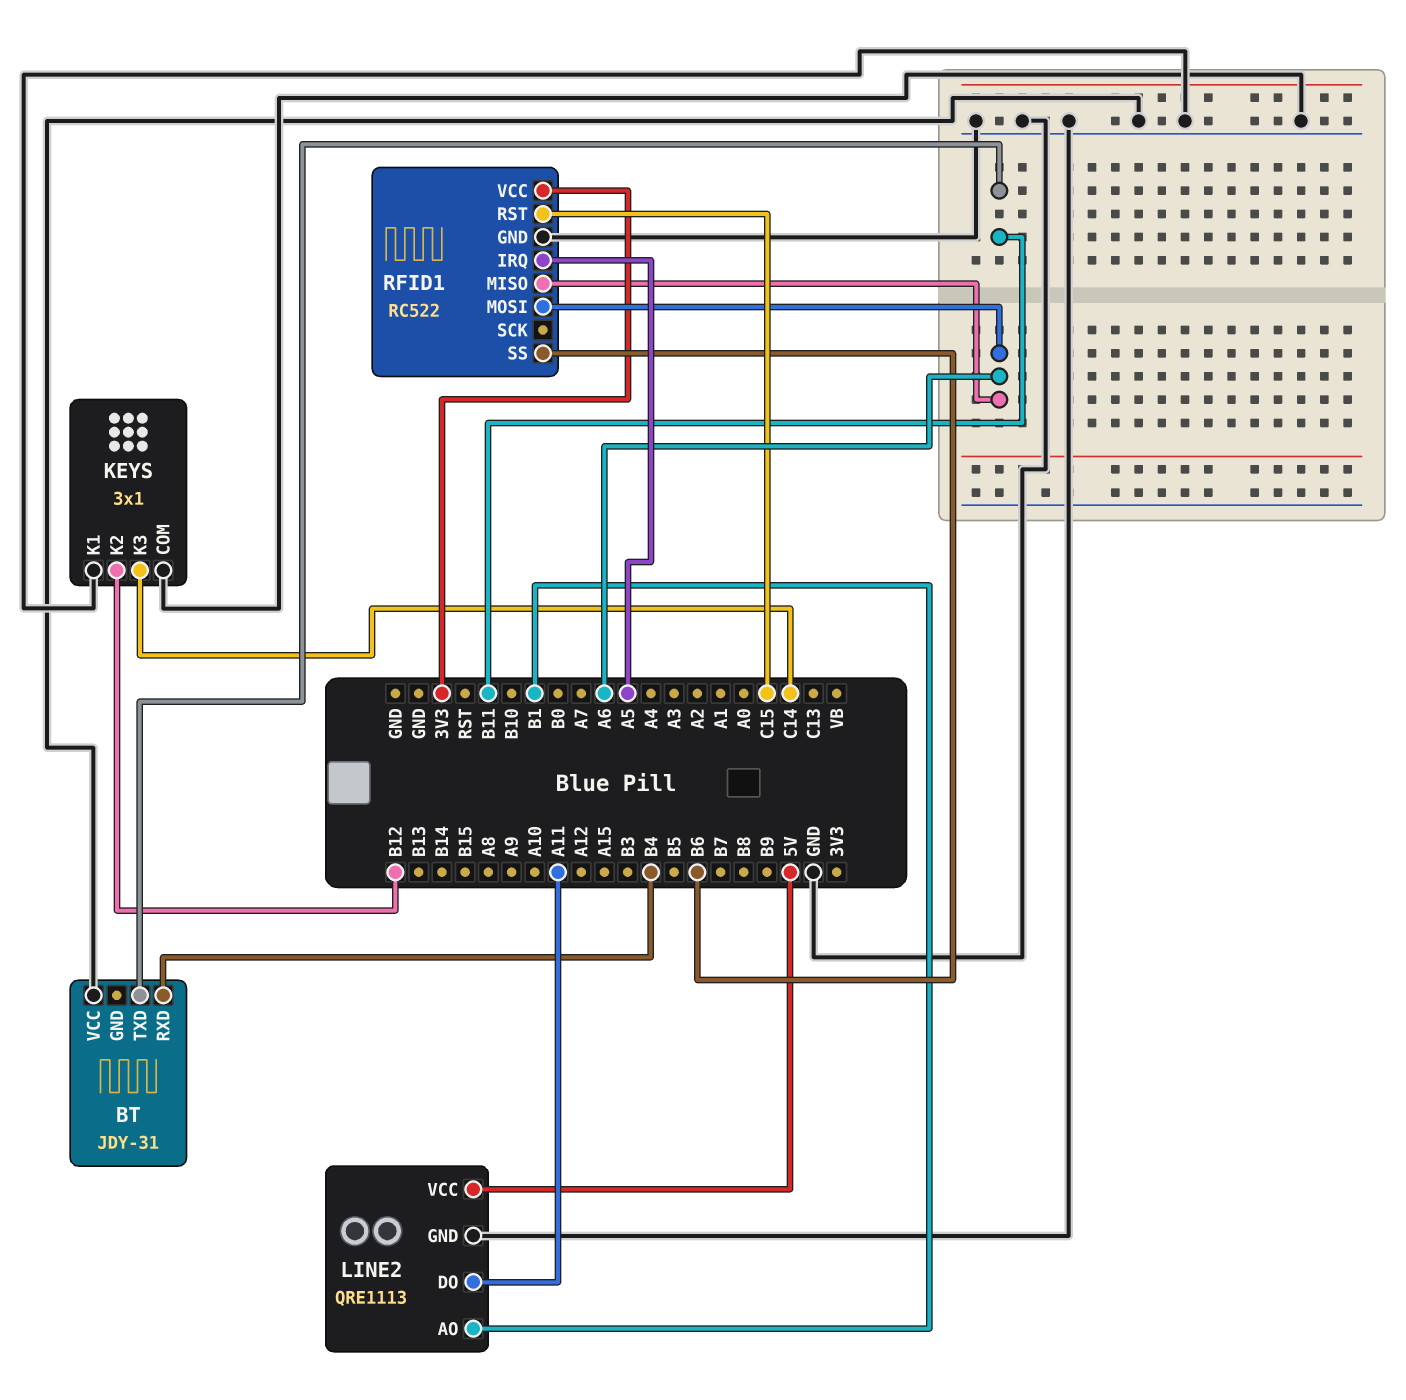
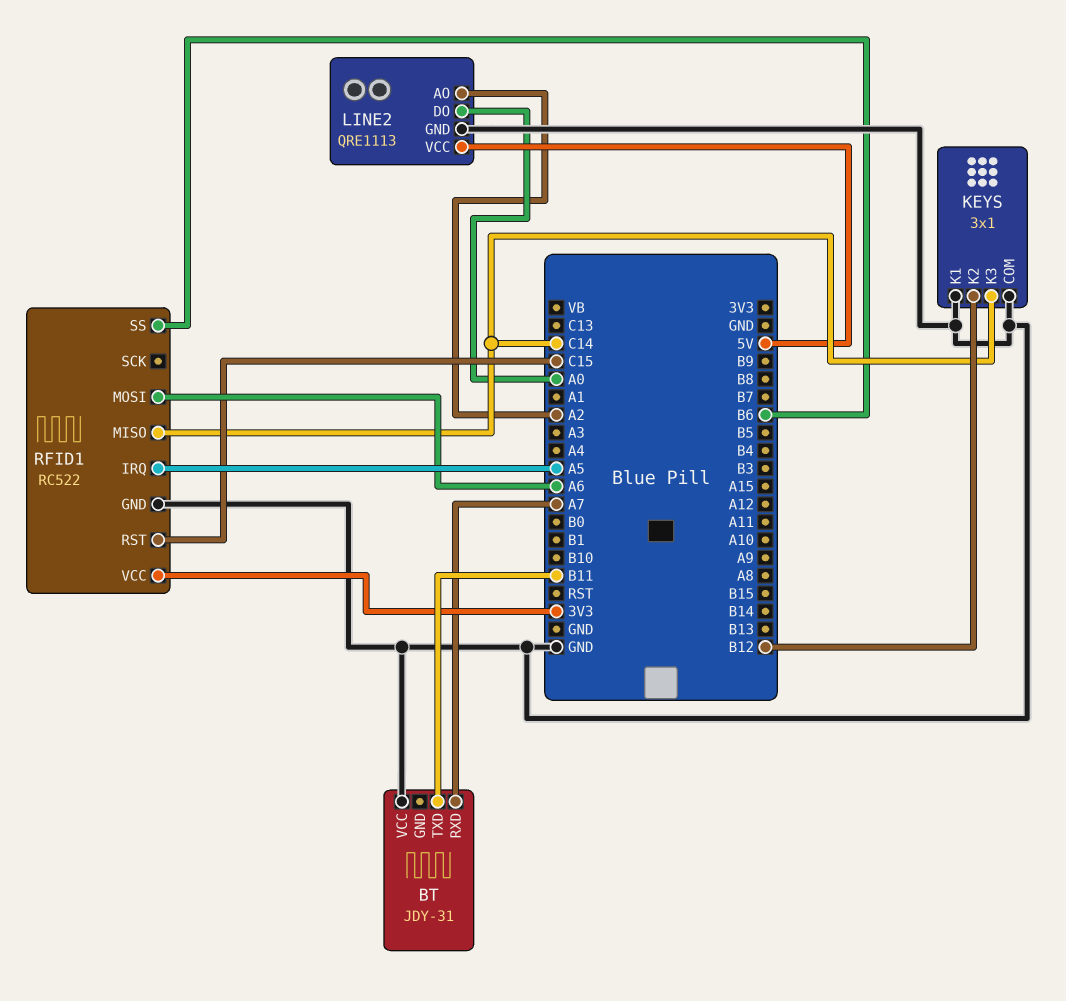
BT pin RXD: B4 -> A7
LINE2 pin AO: B1 -> A2
LINE2 pin DO: A11 -> A0
RFID1 pin MISO: A6 -> C14

